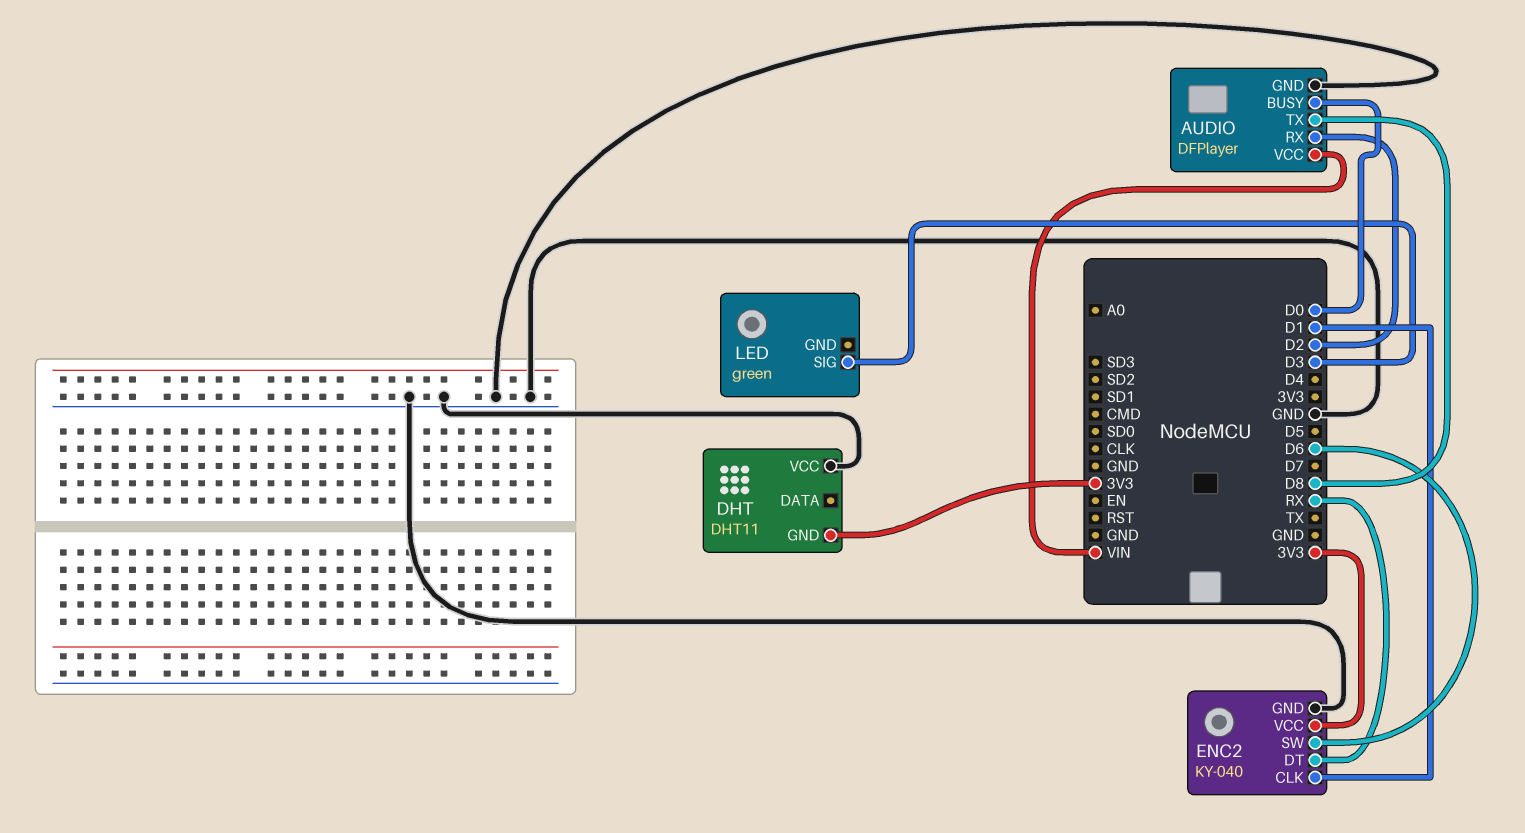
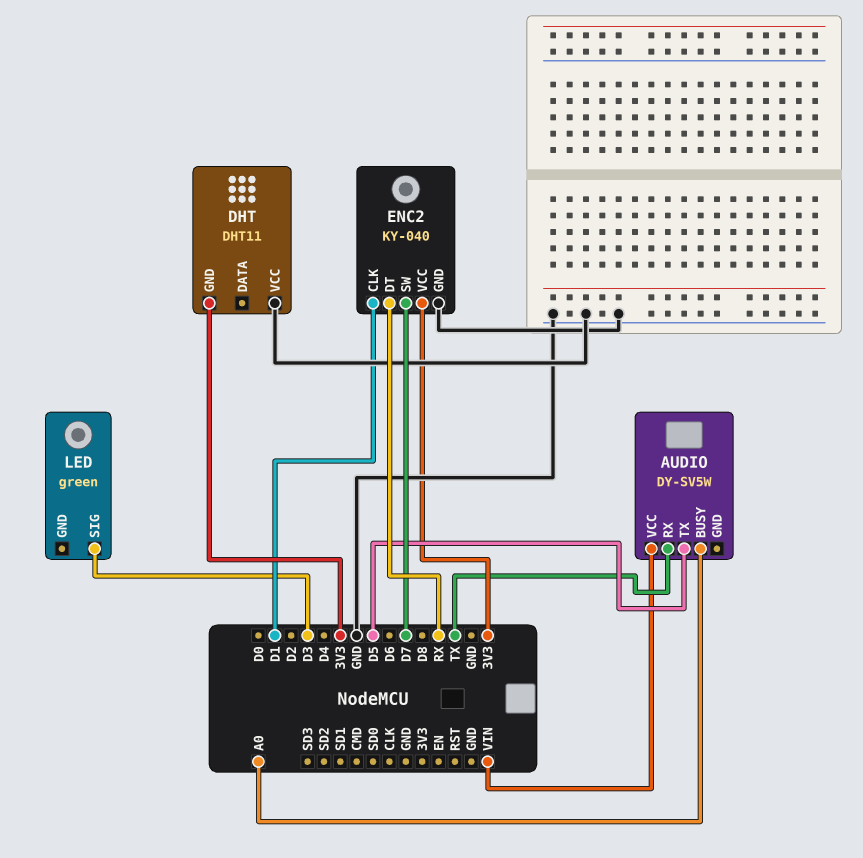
AUDIO: DFPlayer -> DY-SV5W
AUDIO pin BUSY: D0 -> A0
AUDIO pin GND: GND -> none
AUDIO pin RX: D2 -> TX
AUDIO pin TX: D8 -> D5
ENC2 pin SW: D6 -> D7

